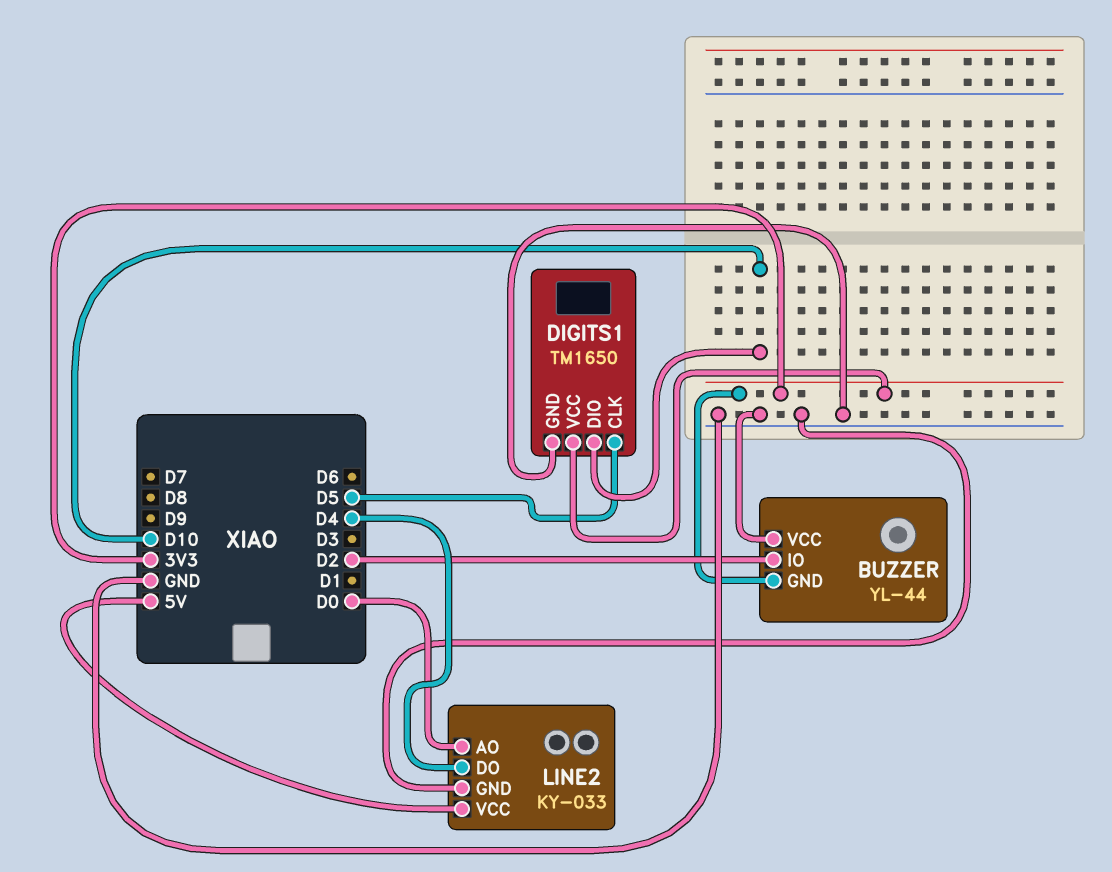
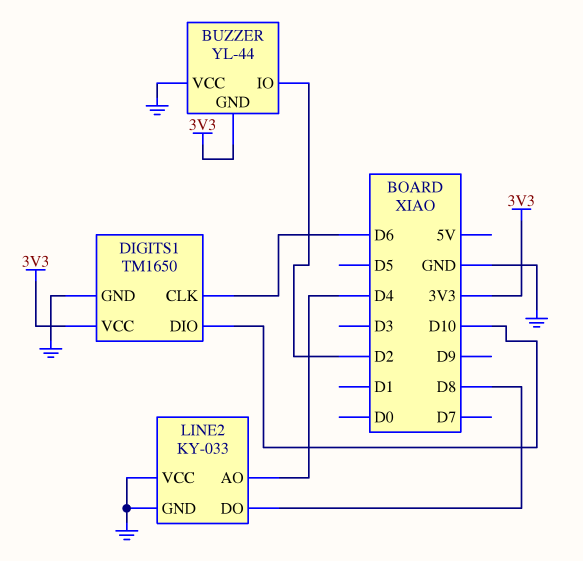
DIGITS1 pin CLK: D5 -> D6
LINE2 pin AO: D0 -> D4
LINE2 pin DO: D4 -> D8
LINE2 pin VCC: 5V -> GND

